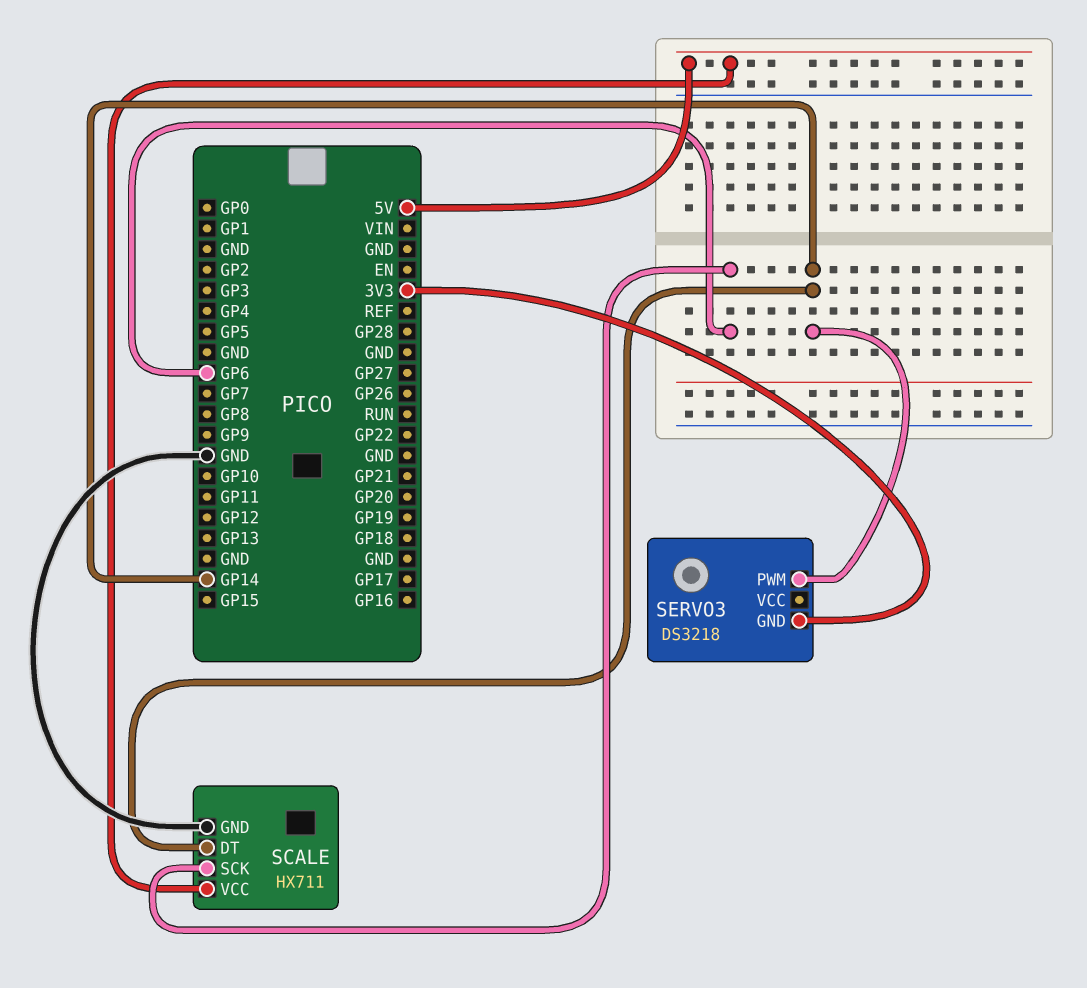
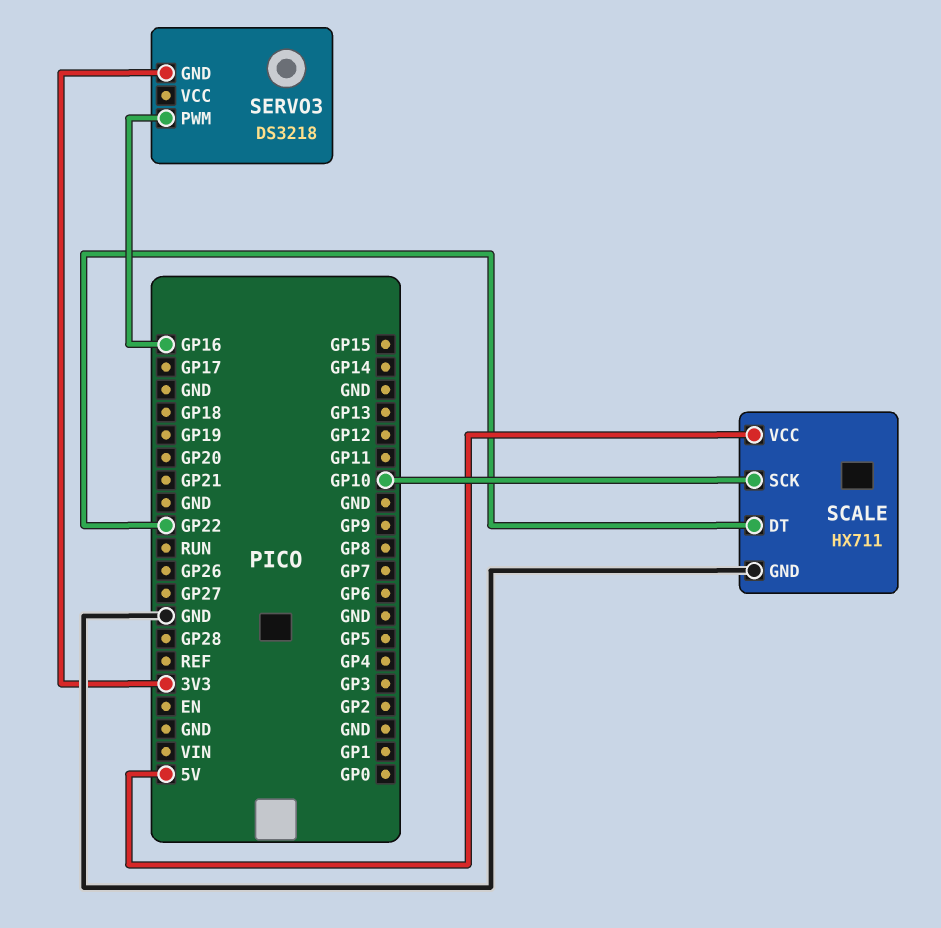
SCALE pin DT: GP14 -> GP22
SCALE pin SCK: GP6 -> GP10
SERVO3 pin PWM: GP14 -> GP16

